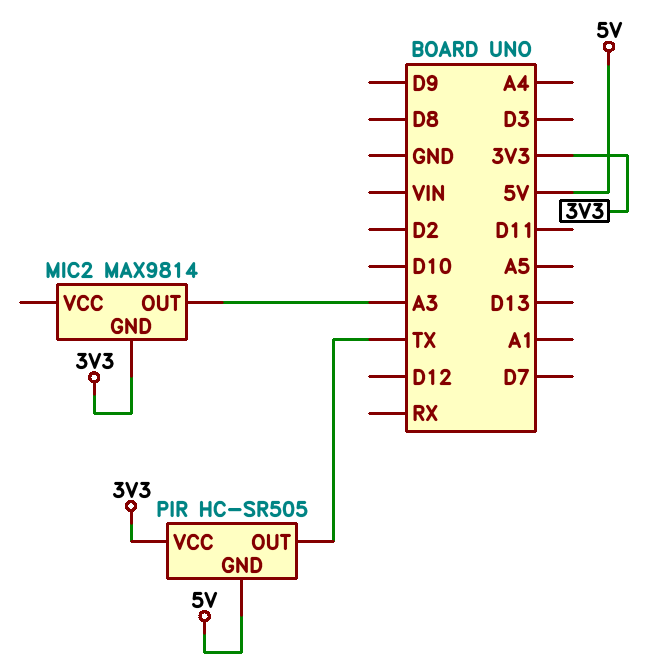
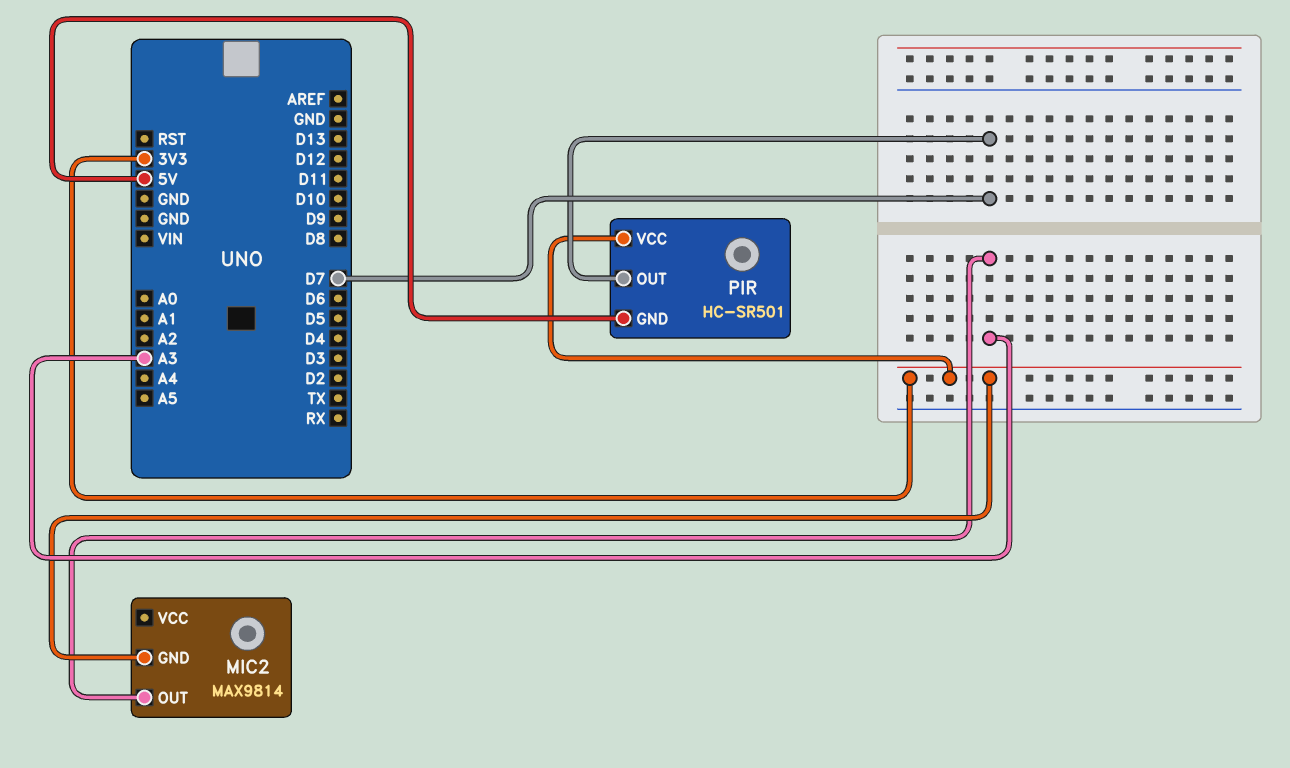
PIR: HC-SR505 -> HC-SR501
PIR pin OUT: TX -> D7

